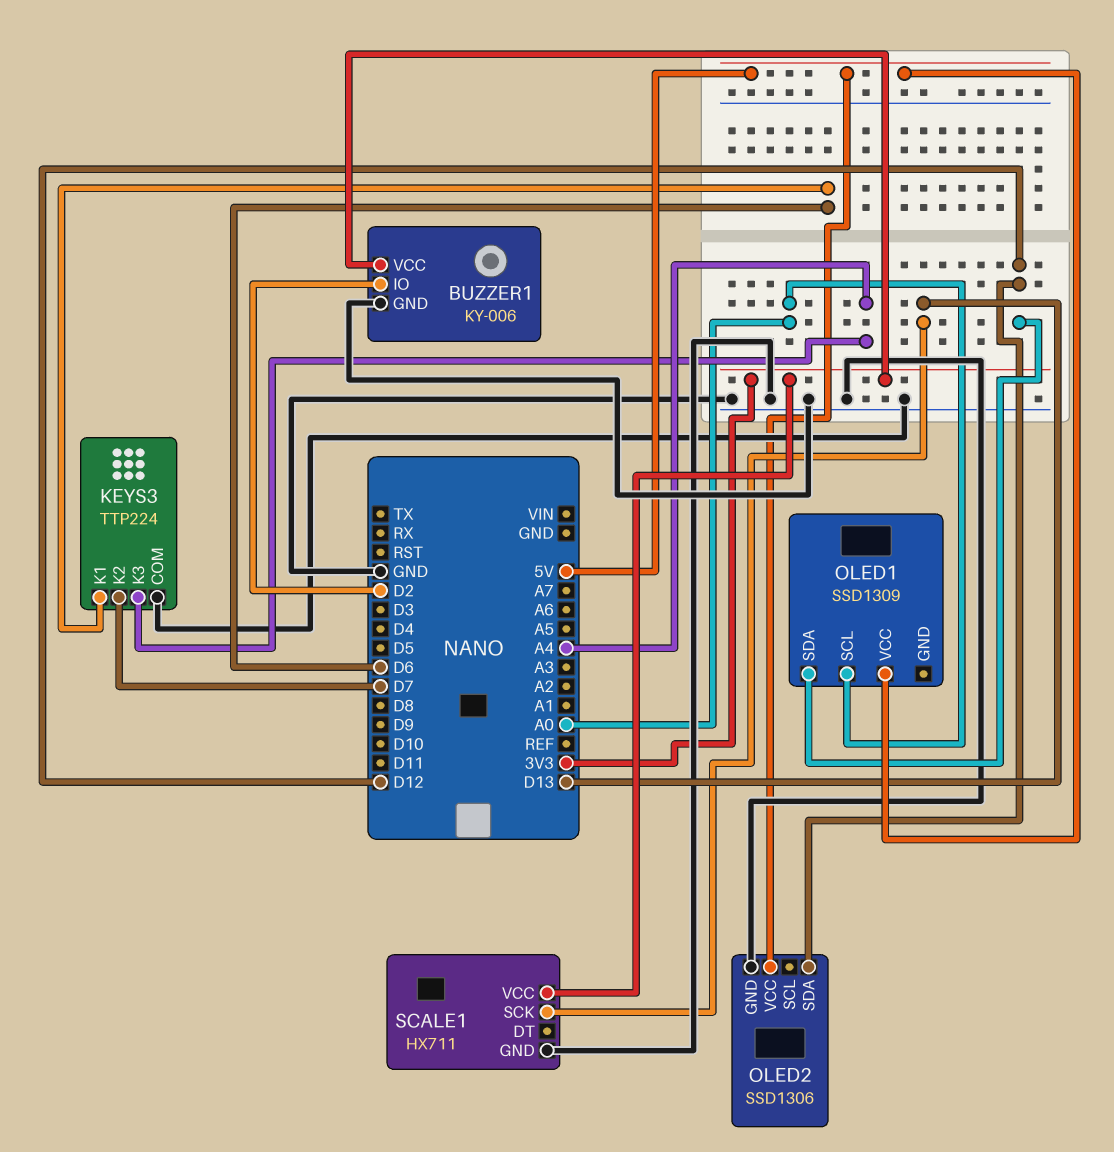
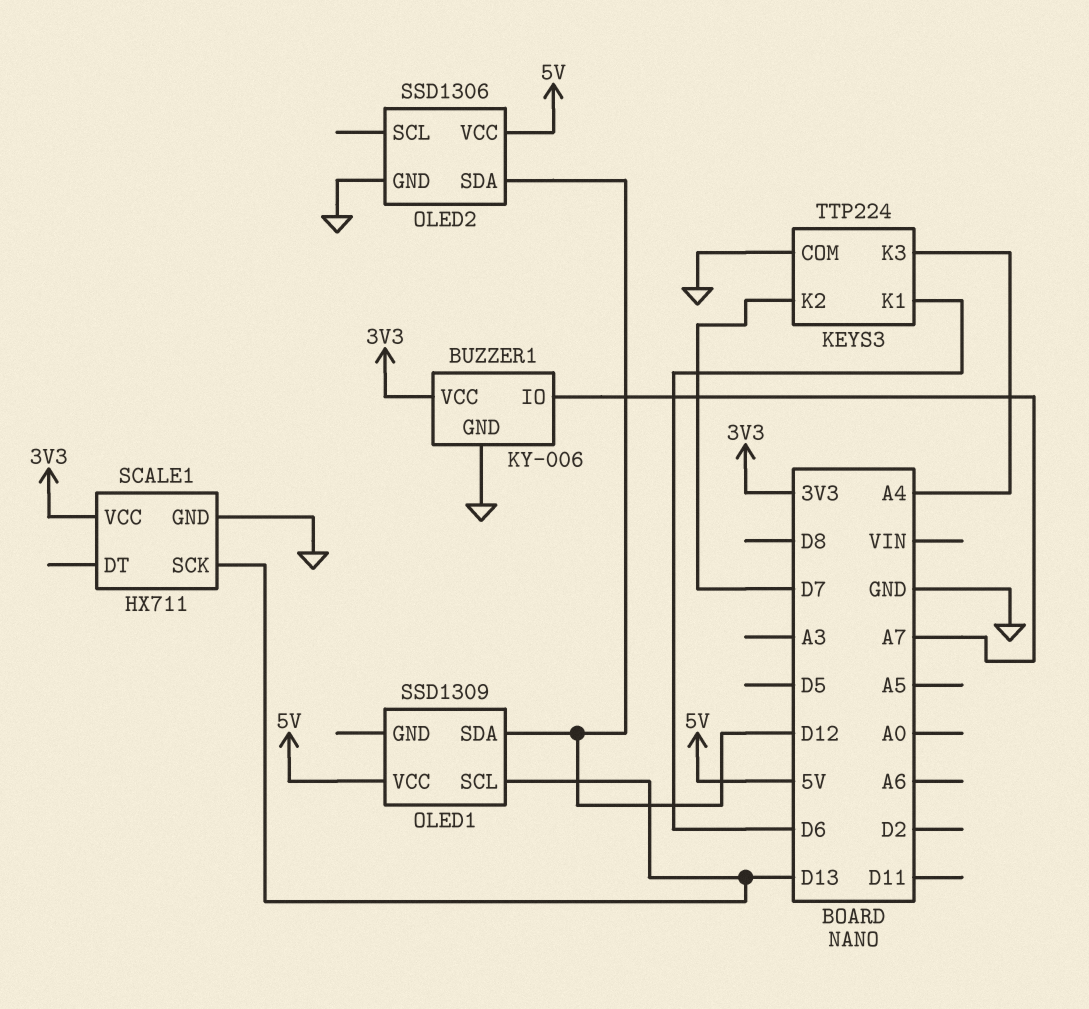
BUZZER1 pin IO: D2 -> A7
OLED1 pin SCL: A0 -> D13

